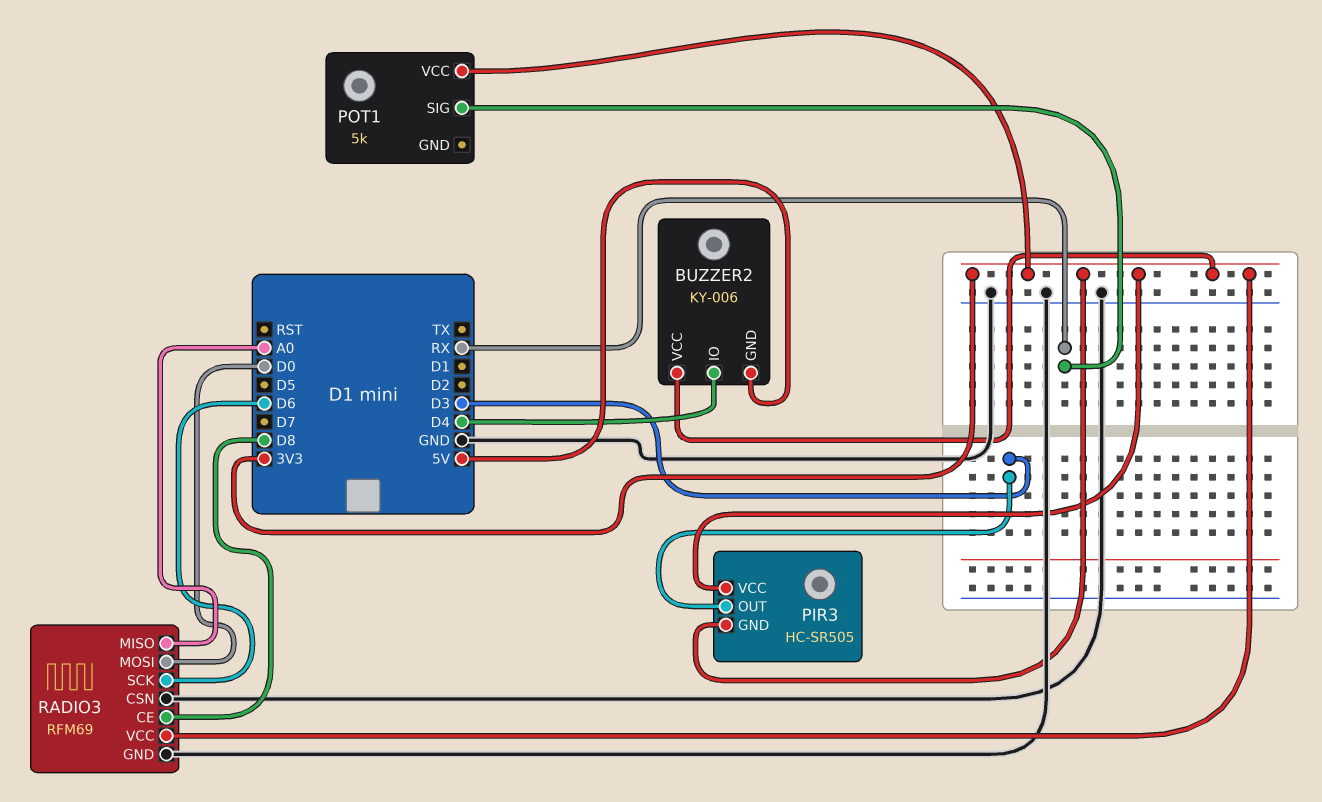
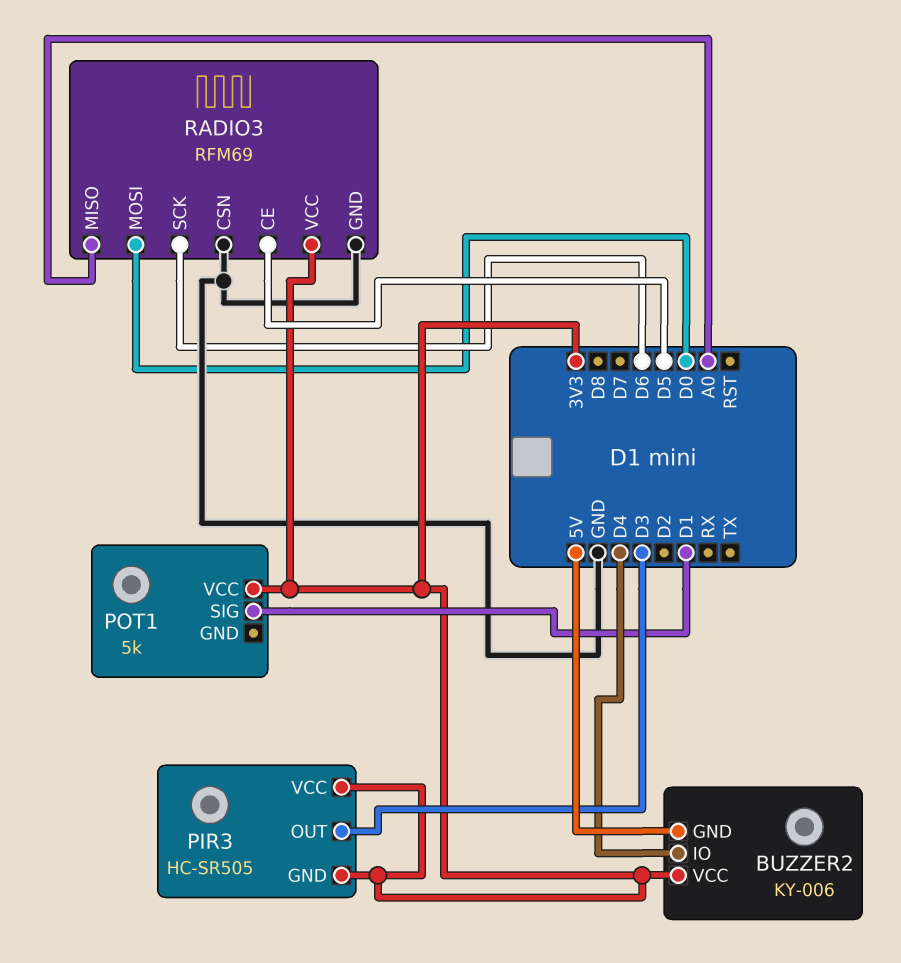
POT1 pin SIG: RX -> D1
RADIO3 pin CE: D8 -> D5

